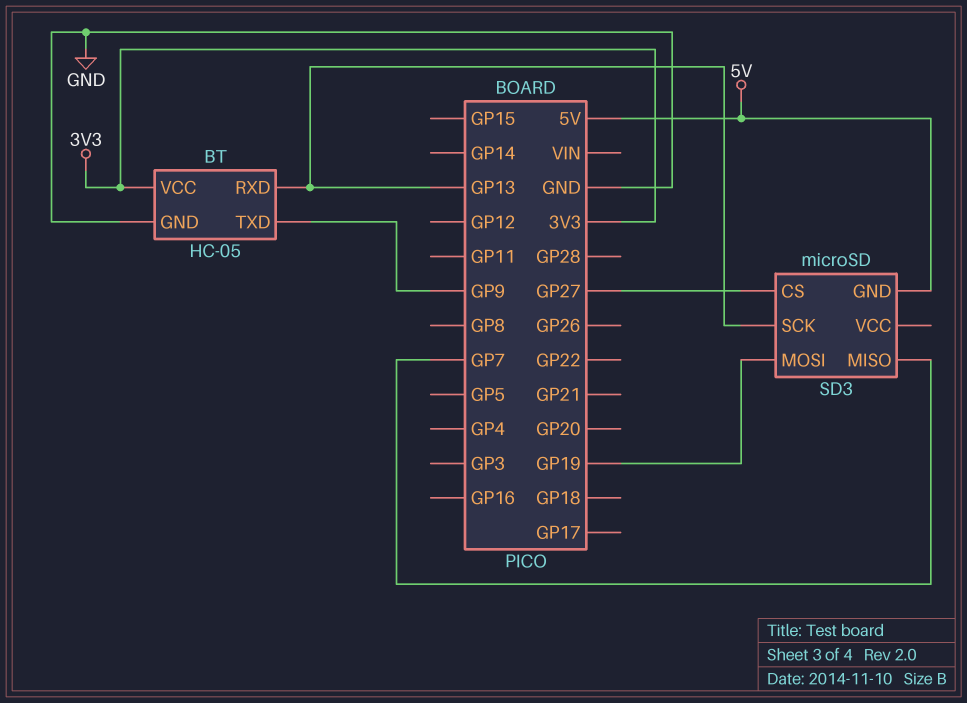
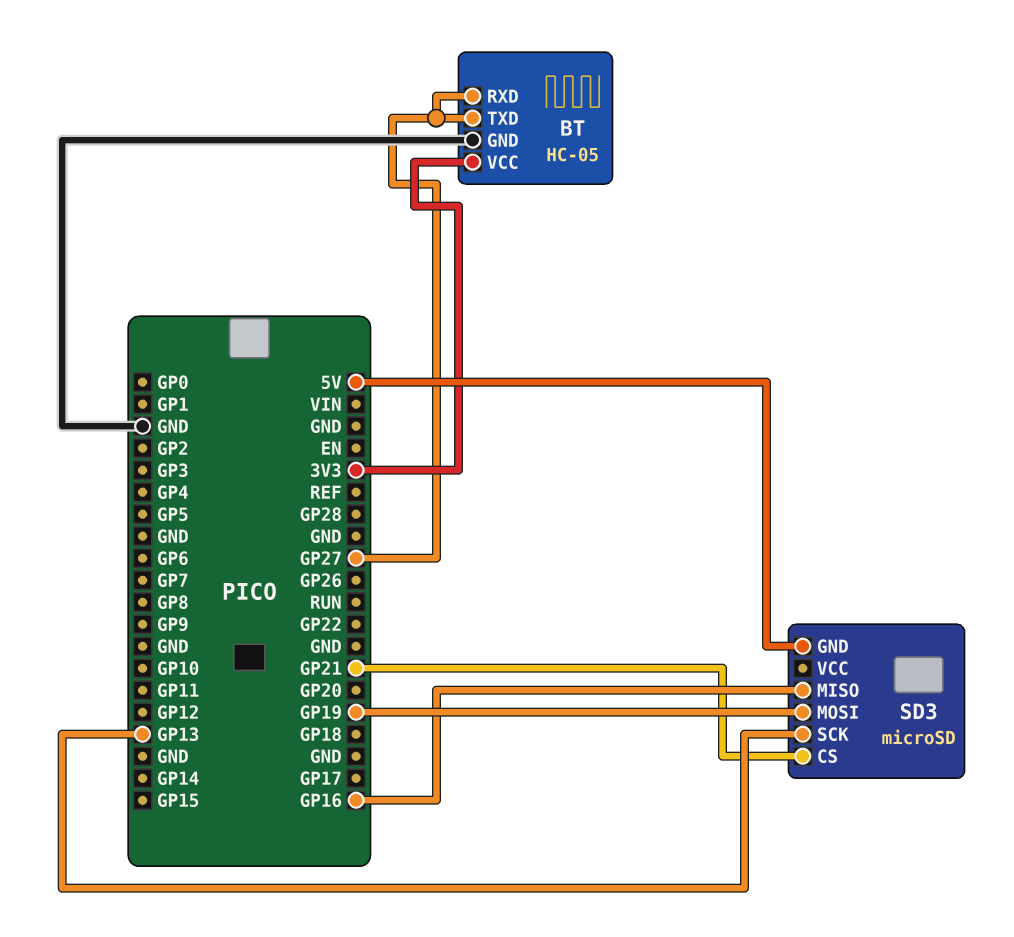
BT pin RXD: GP13 -> GP27
BT pin TXD: GP9 -> GP27
SD3 pin CS: GP27 -> GP21
SD3 pin MISO: GP7 -> GP16

